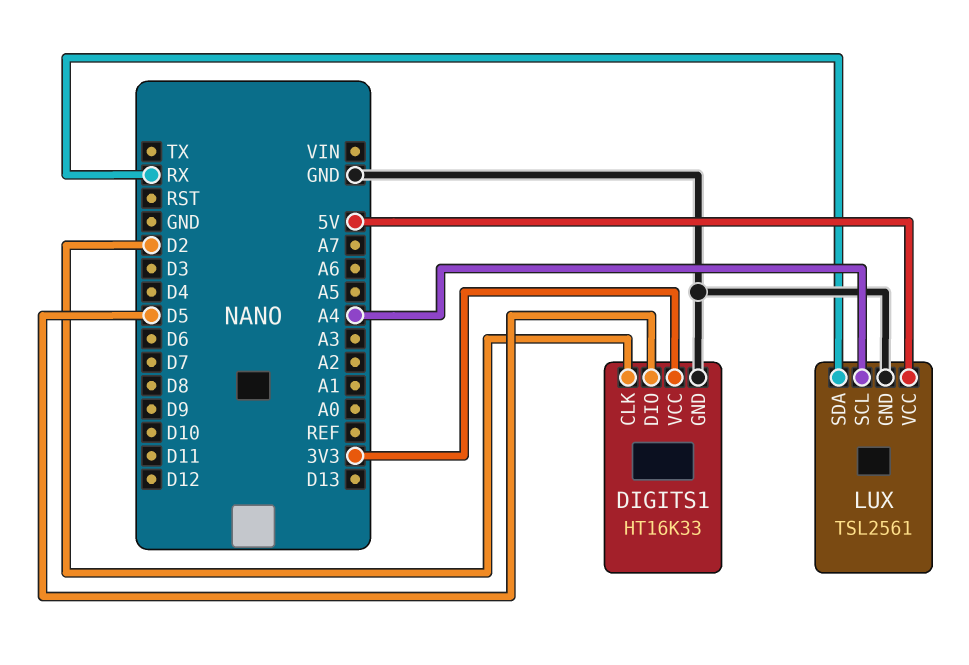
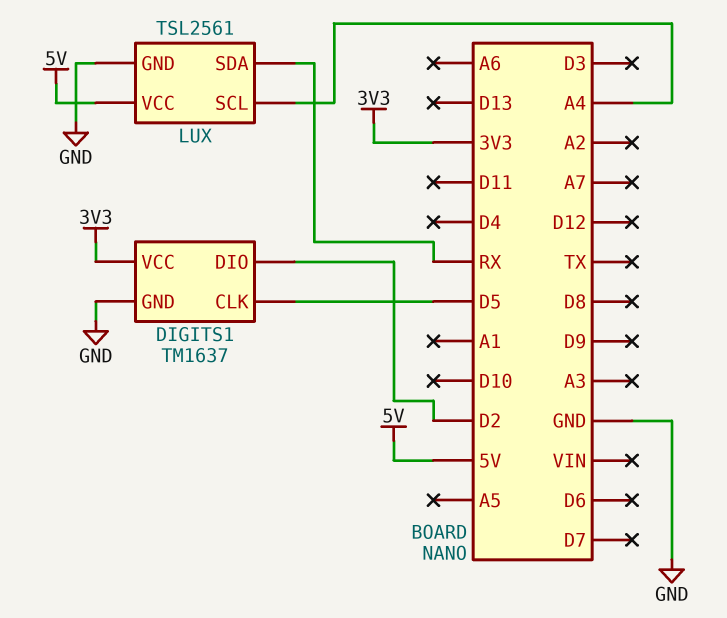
DIGITS1: HT16K33 -> TM1637
DIGITS1 pin CLK: D2 -> D5
DIGITS1 pin DIO: D5 -> D2

